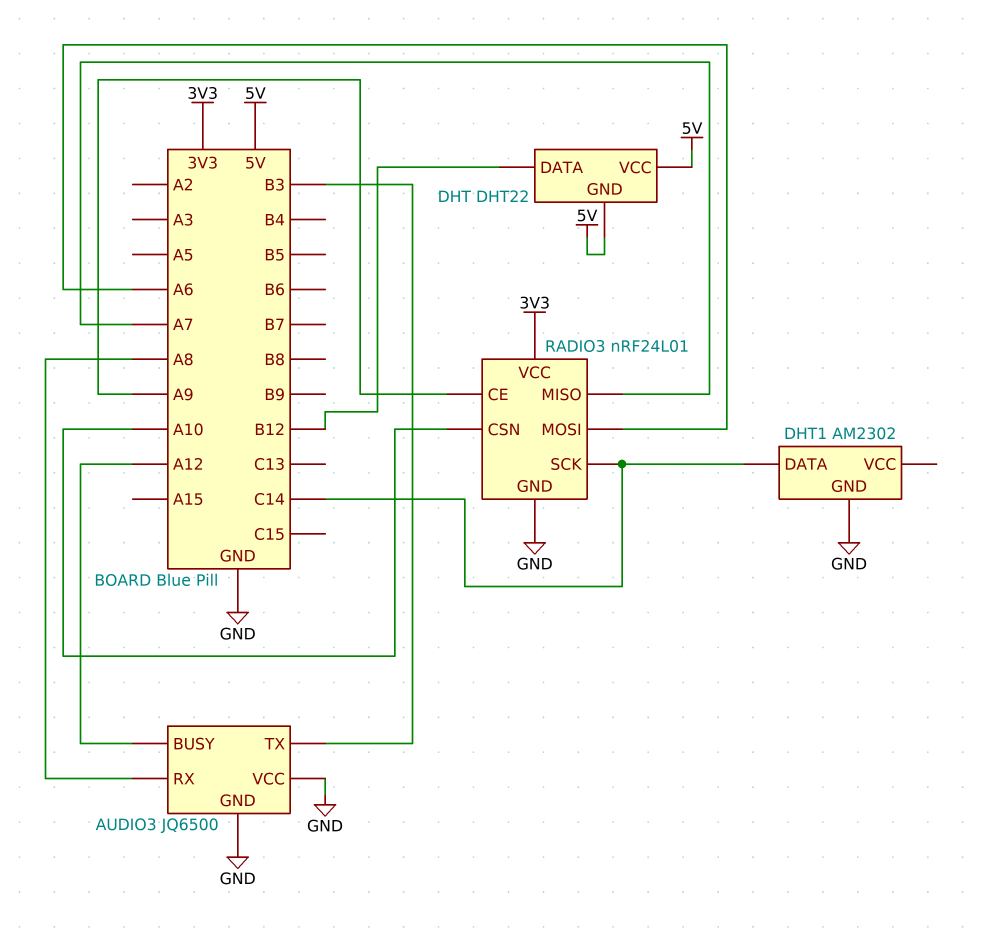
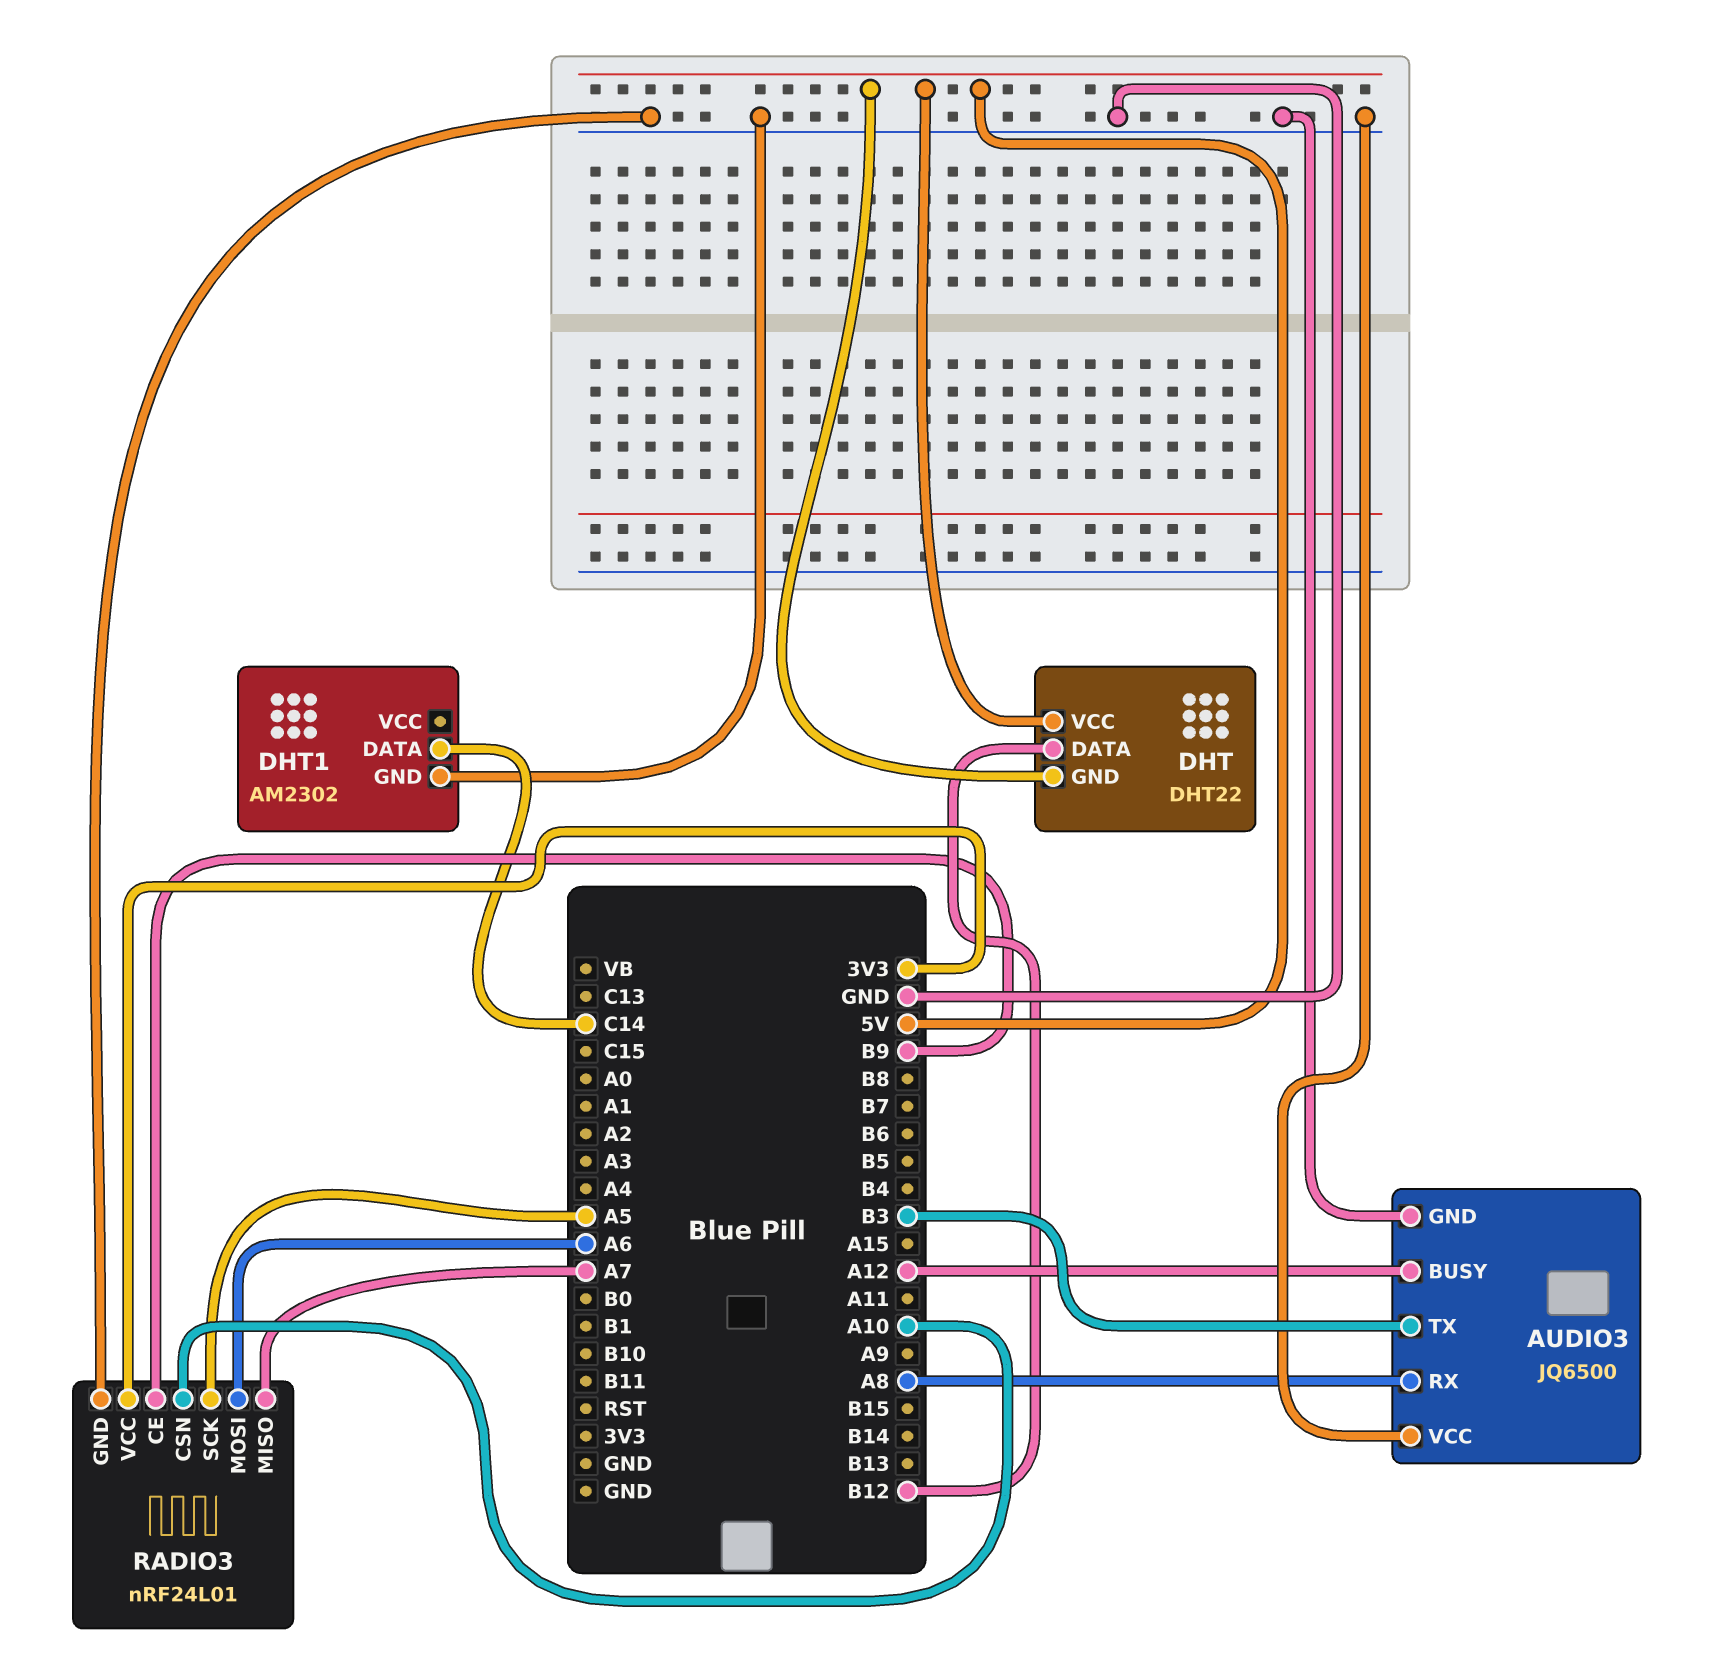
RADIO3 pin CE: A9 -> B9
RADIO3 pin SCK: C14 -> A5

